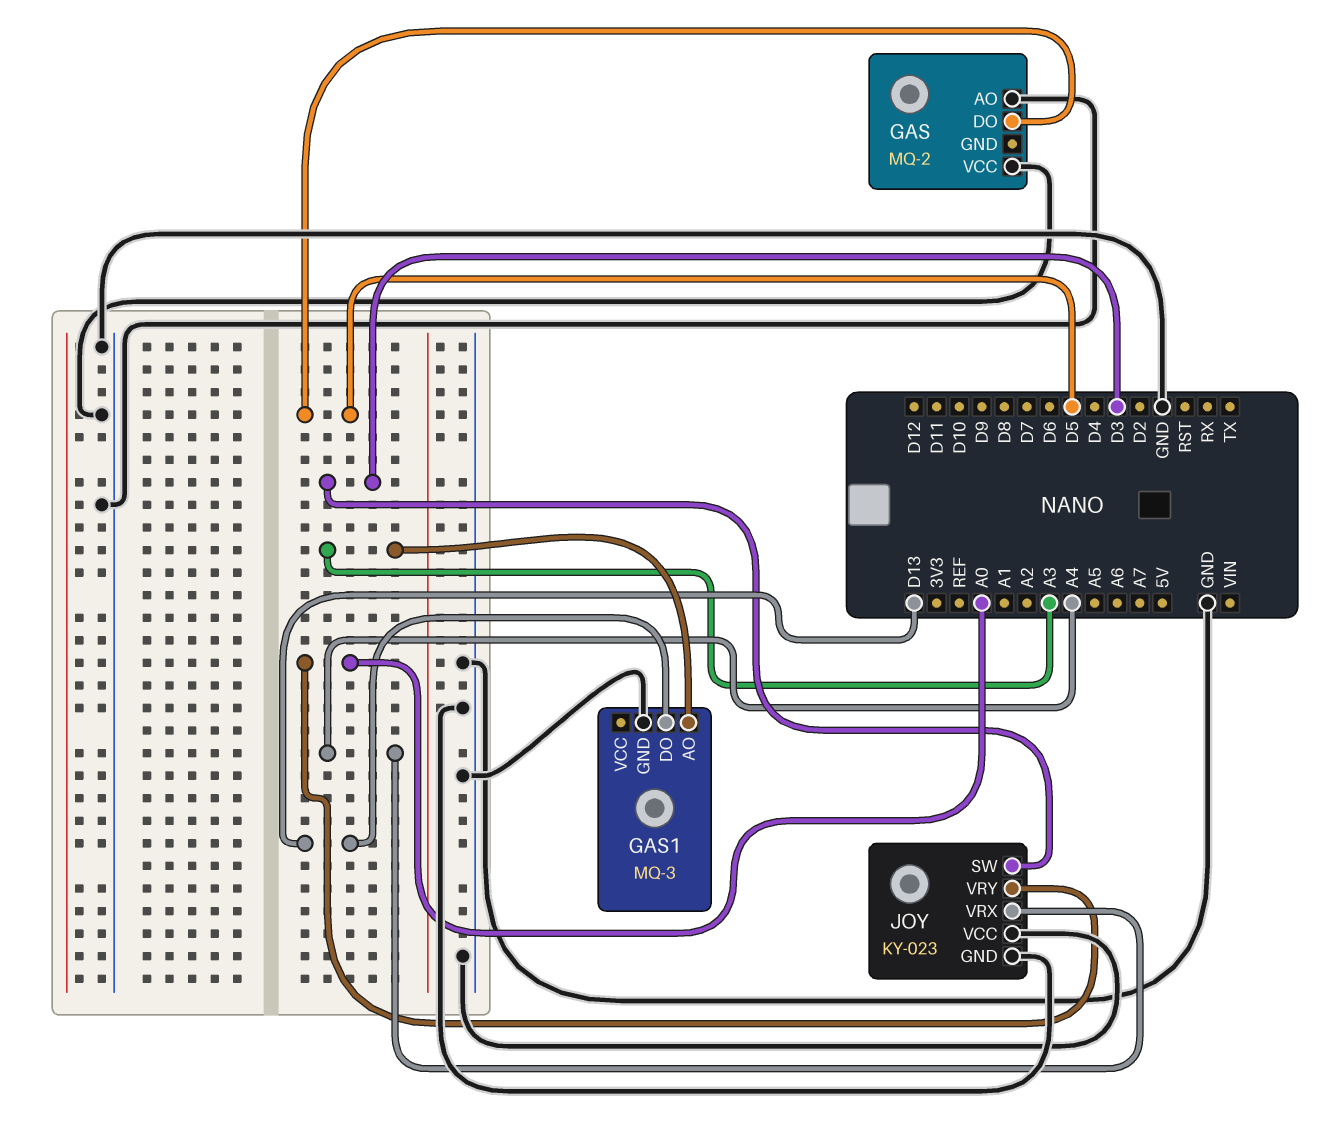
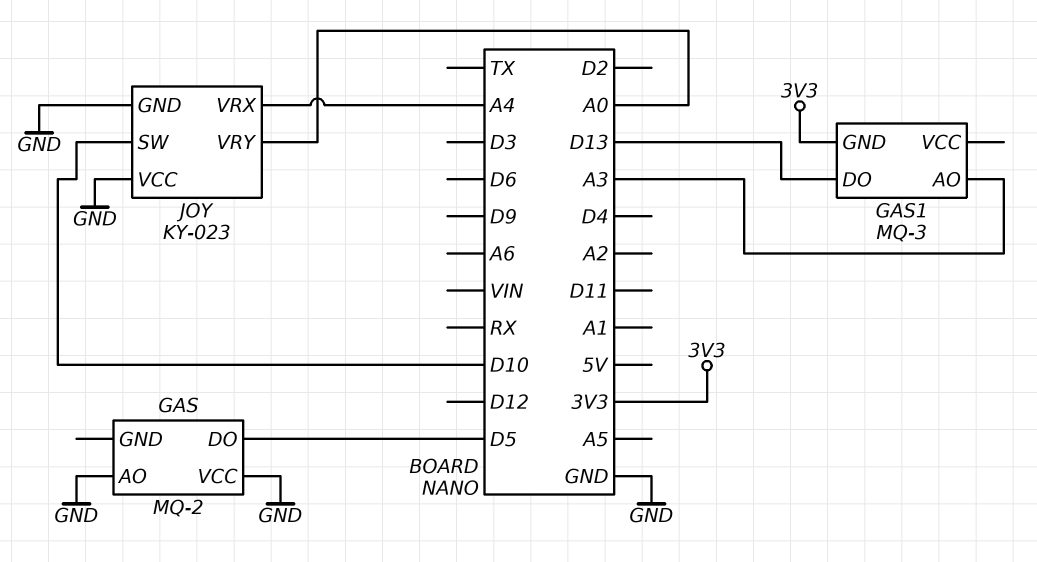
GAS1 pin GND: GND -> 3V3
JOY pin SW: D3 -> D10

